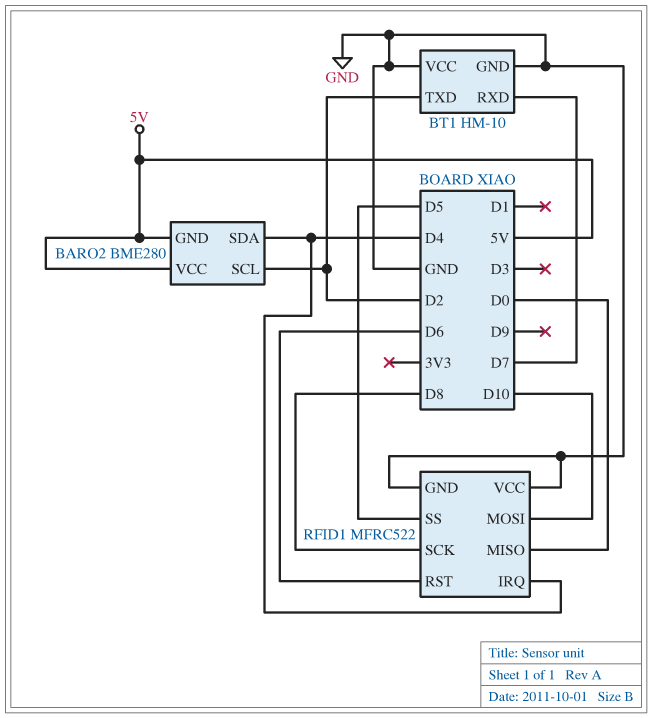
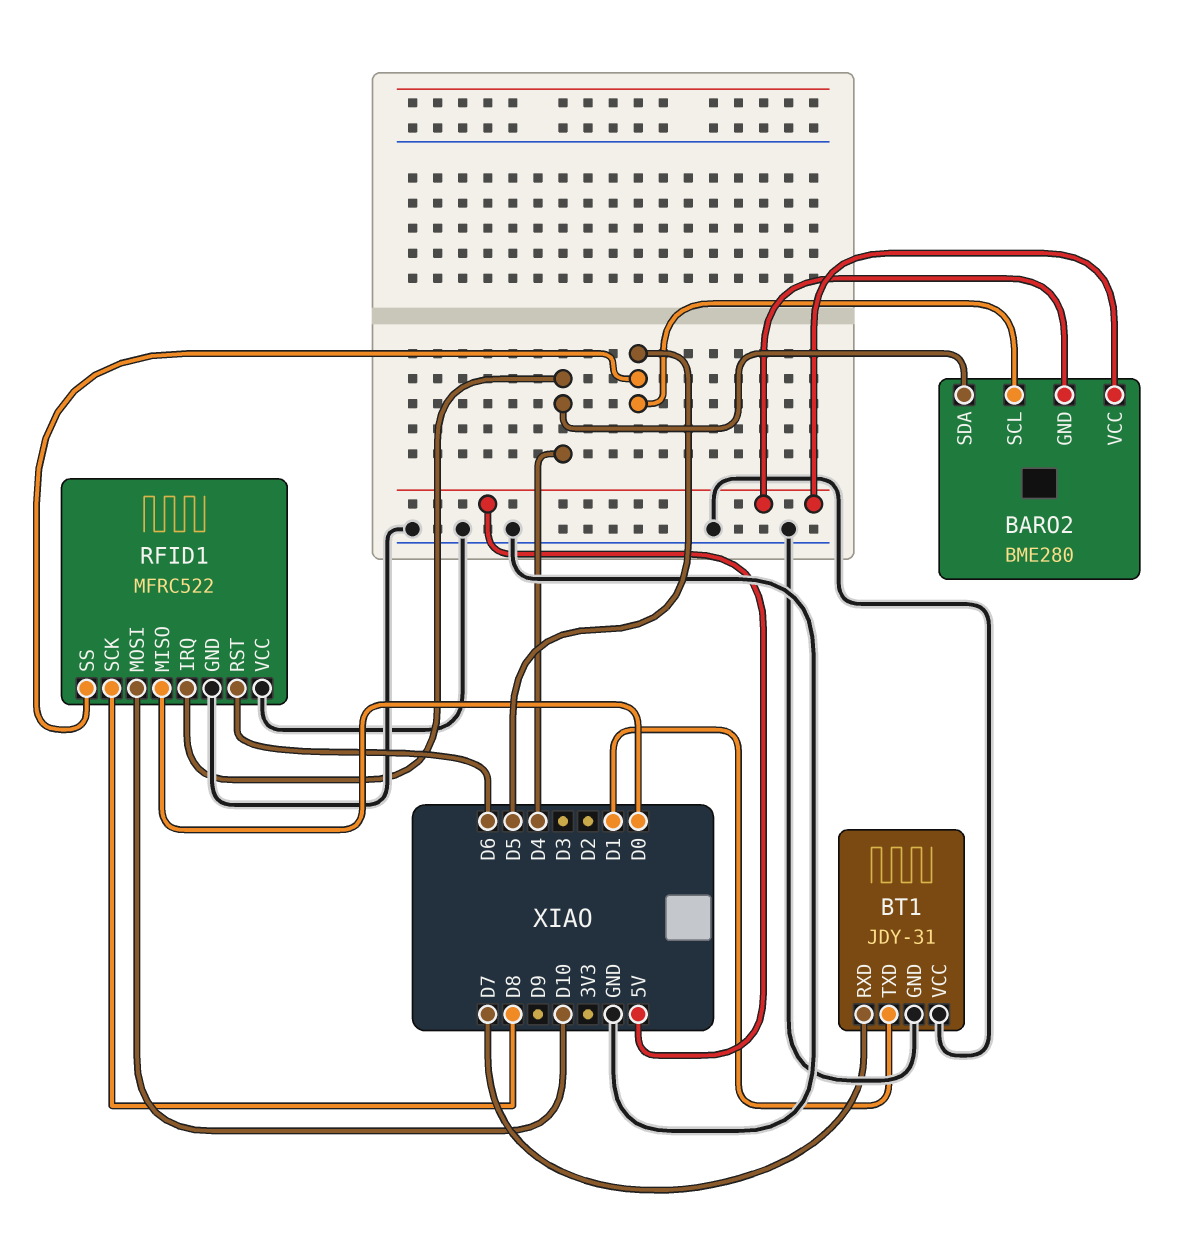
BARO2 pin SCL: D2 -> D5
BT1: HM-10 -> JDY-31
BT1 pin TXD: D2 -> D1

